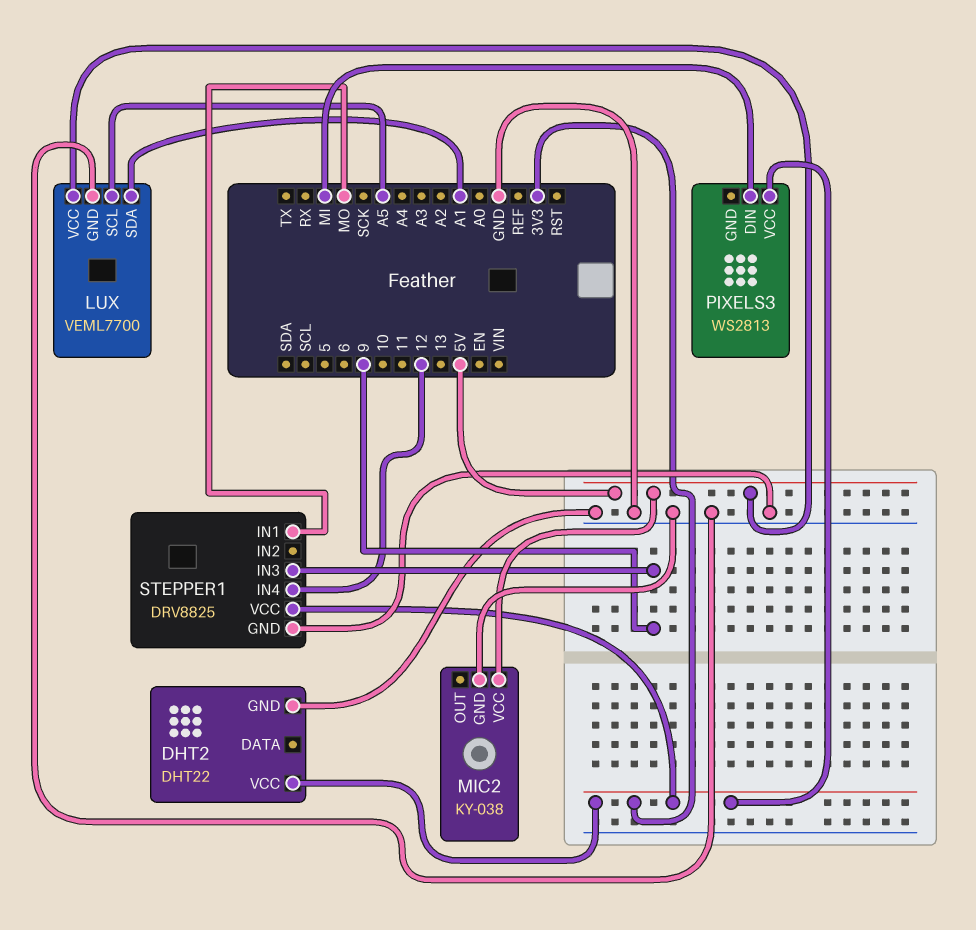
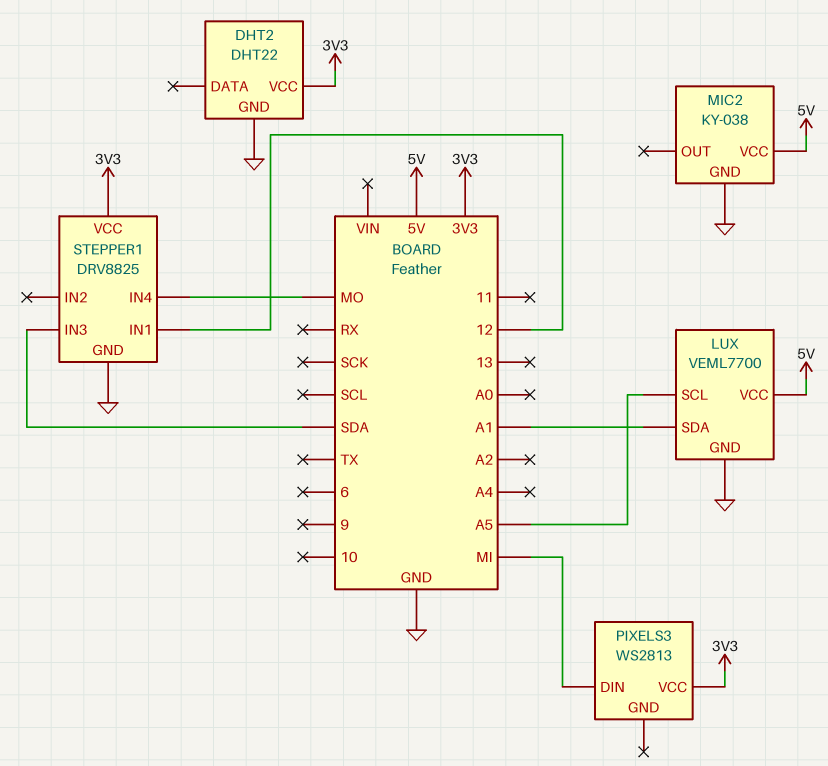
STEPPER1 pin IN1: MO -> 12
STEPPER1 pin IN3: 9 -> SDA
STEPPER1 pin IN4: 12 -> MO

